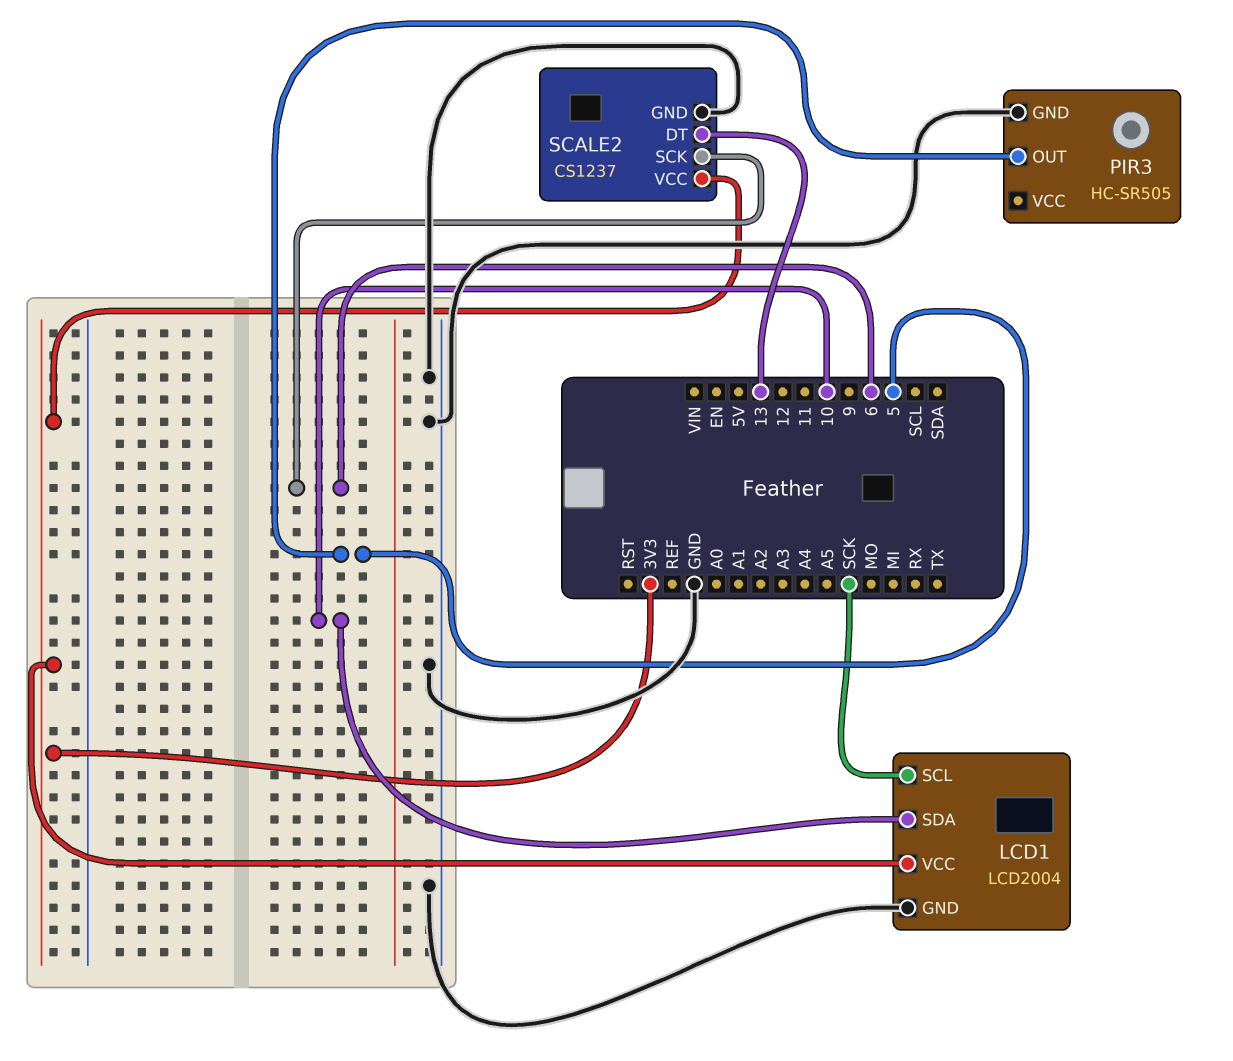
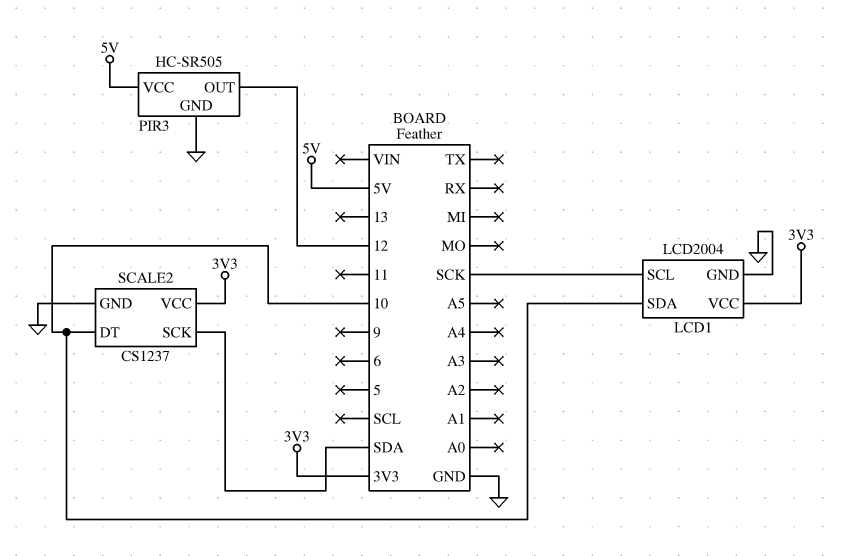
PIR3 pin OUT: 5 -> 12
PIR3 pin VCC: none -> 5V
SCALE2 pin DT: 13 -> 10
SCALE2 pin SCK: 6 -> SDA

